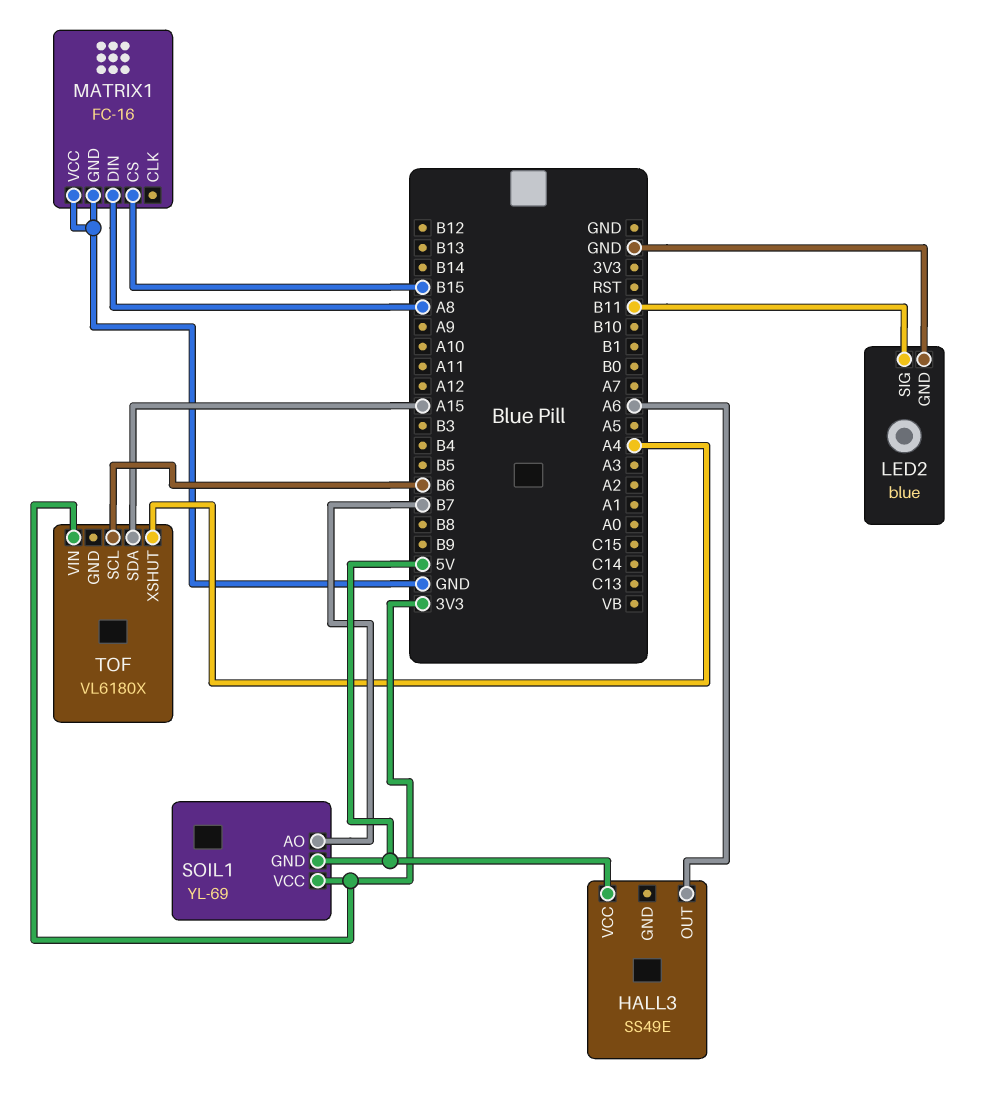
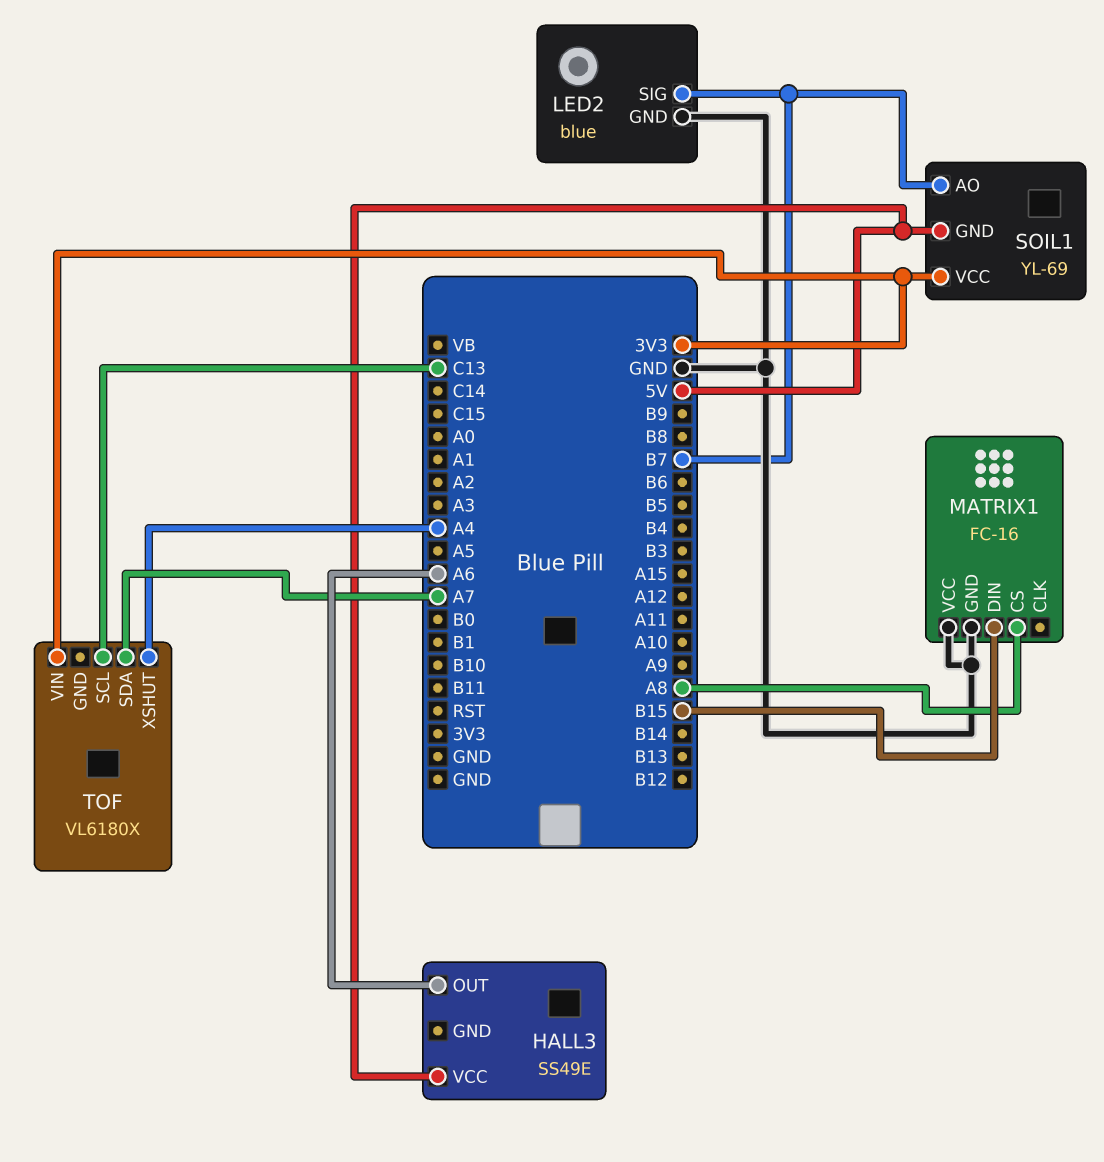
LED2 pin SIG: B11 -> B7
MATRIX1 pin CS: B15 -> A8
MATRIX1 pin DIN: A8 -> B15
TOF pin SCL: B6 -> C13
TOF pin SDA: A15 -> A7

